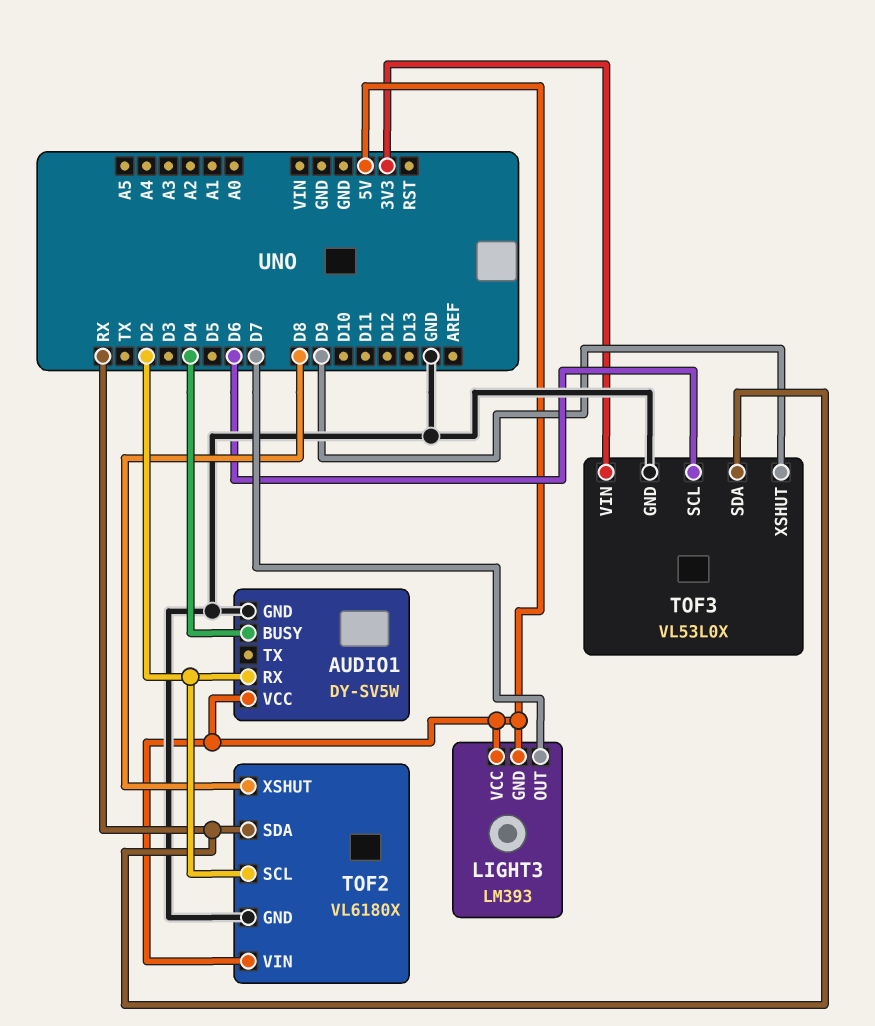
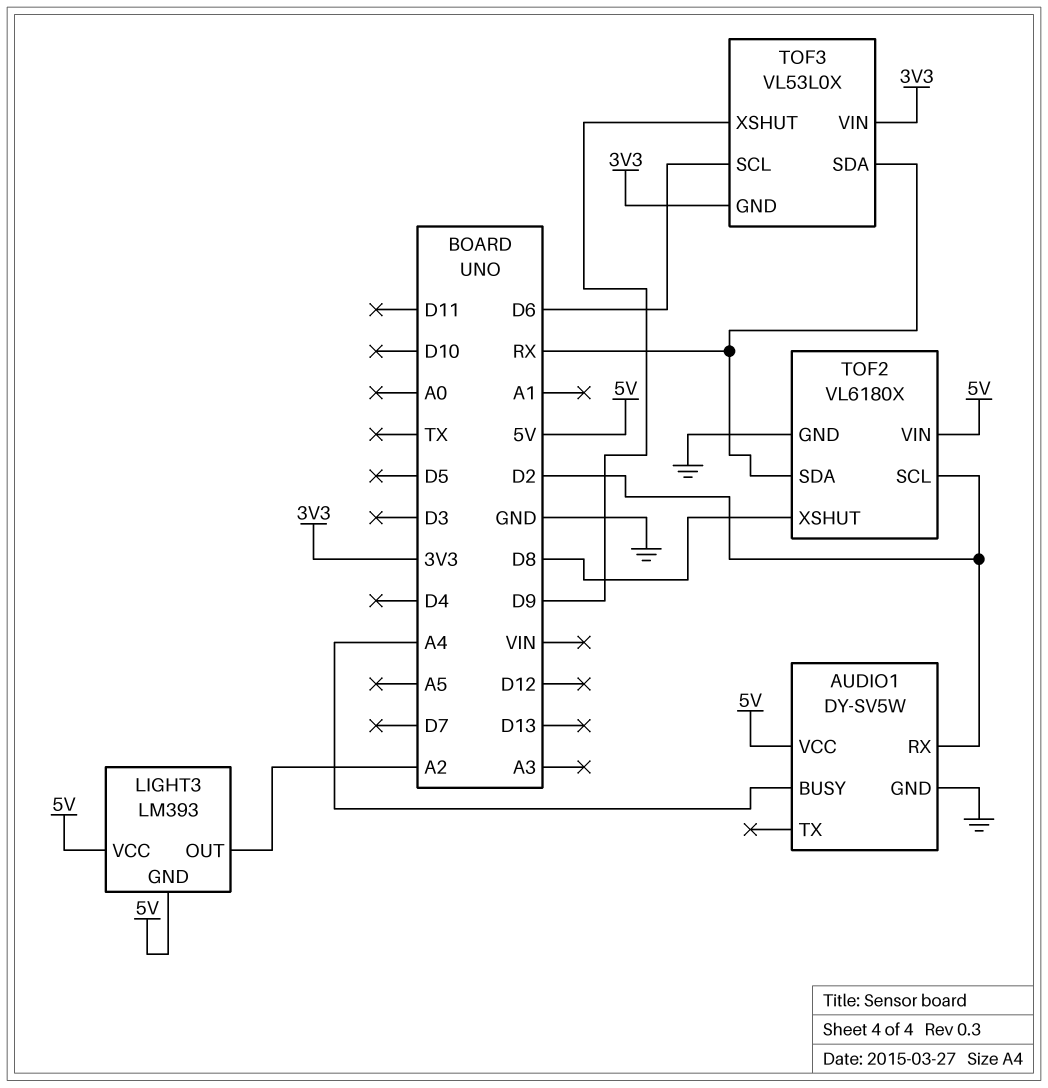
AUDIO1 pin BUSY: D4 -> A4
LIGHT3 pin OUT: D7 -> A2
TOF3 pin GND: GND -> 3V3

